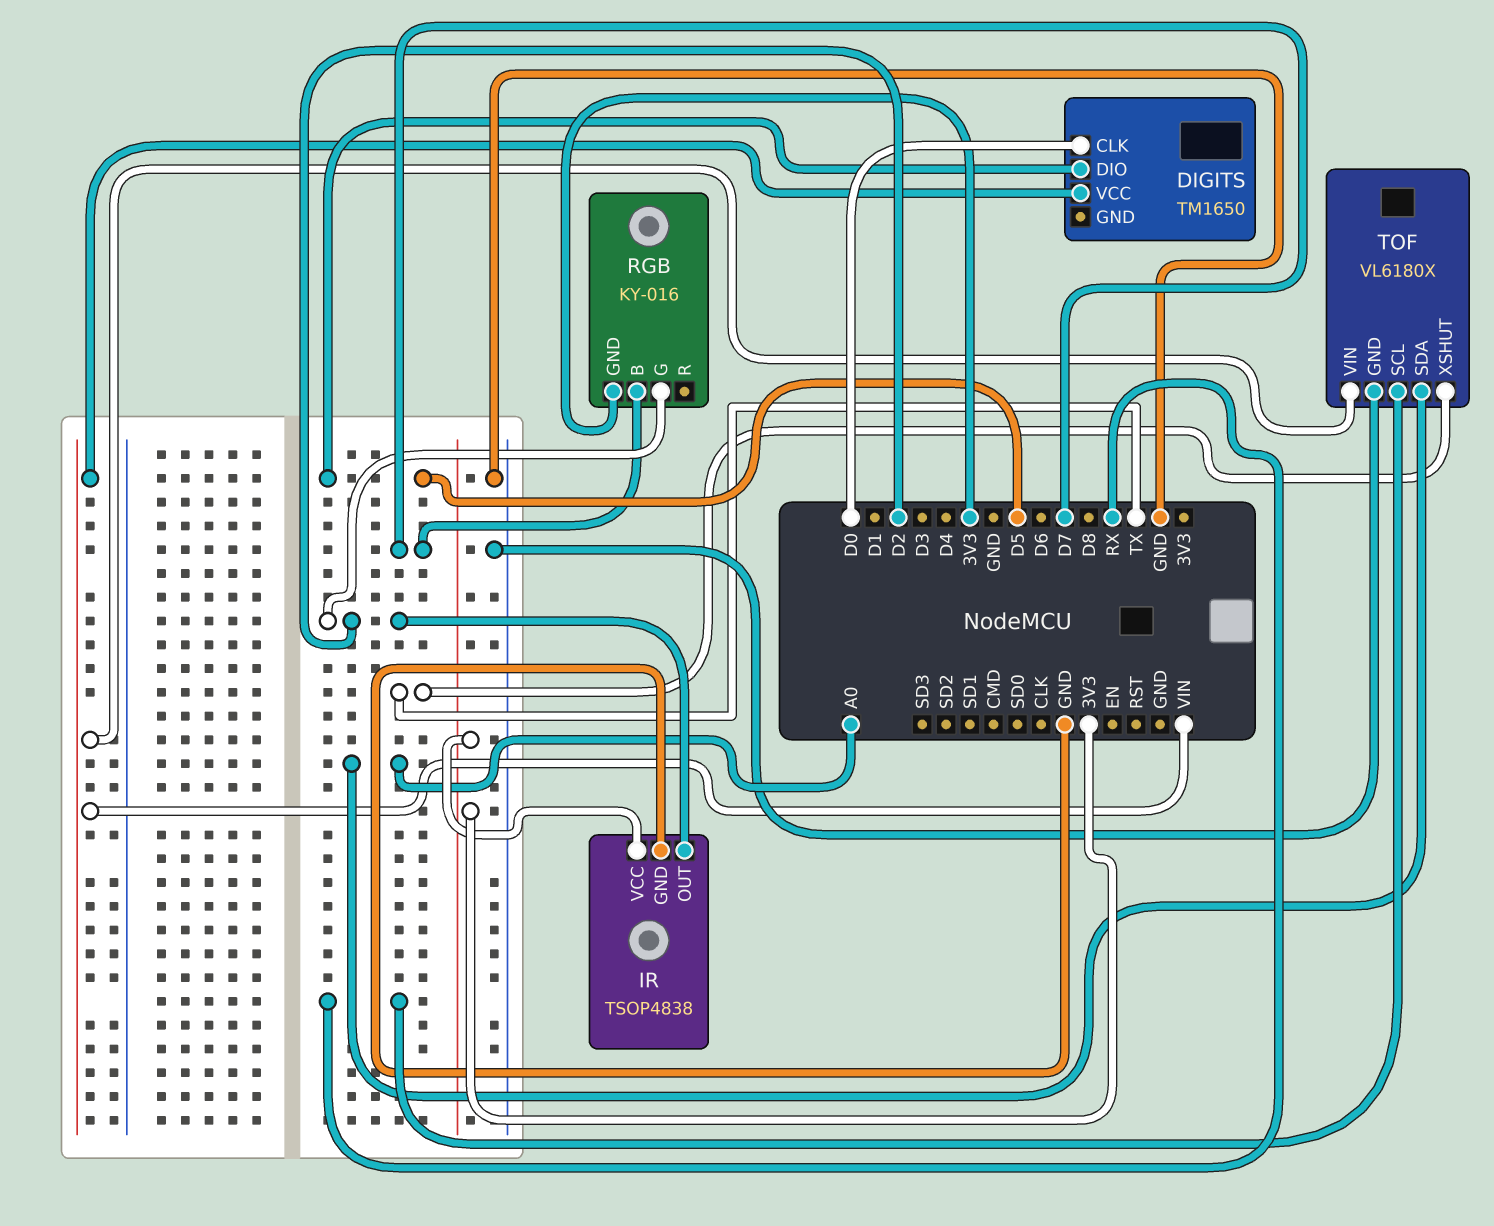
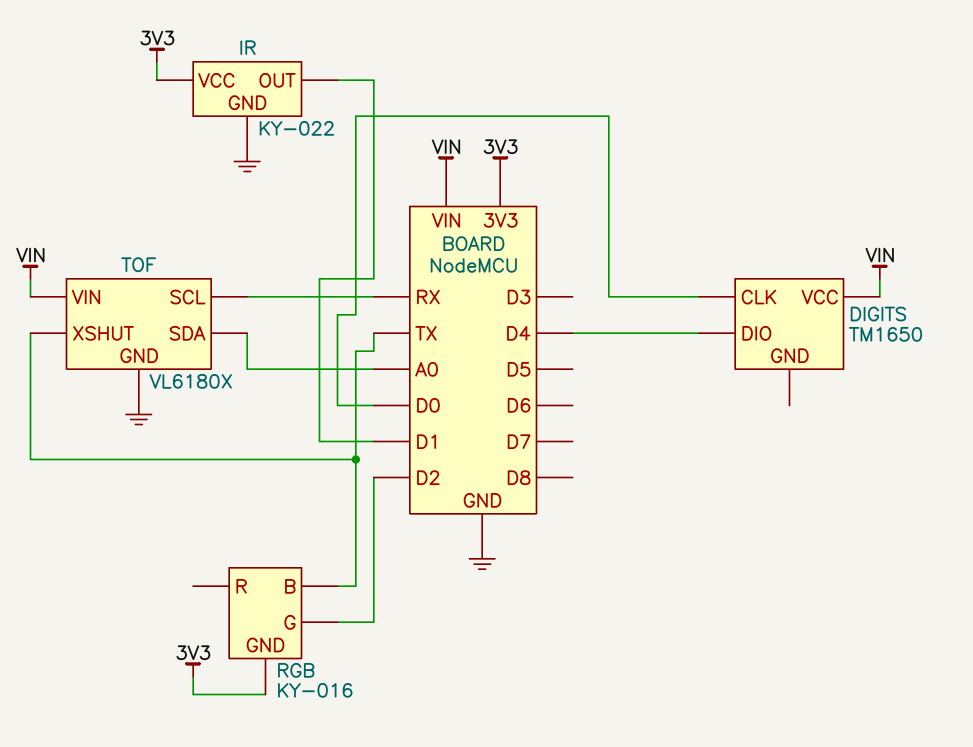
DIGITS pin DIO: D5 -> D4
IR: TSOP4838 -> KY-022
IR pin OUT: D2 -> D1
RGB pin B: D7 -> TX

